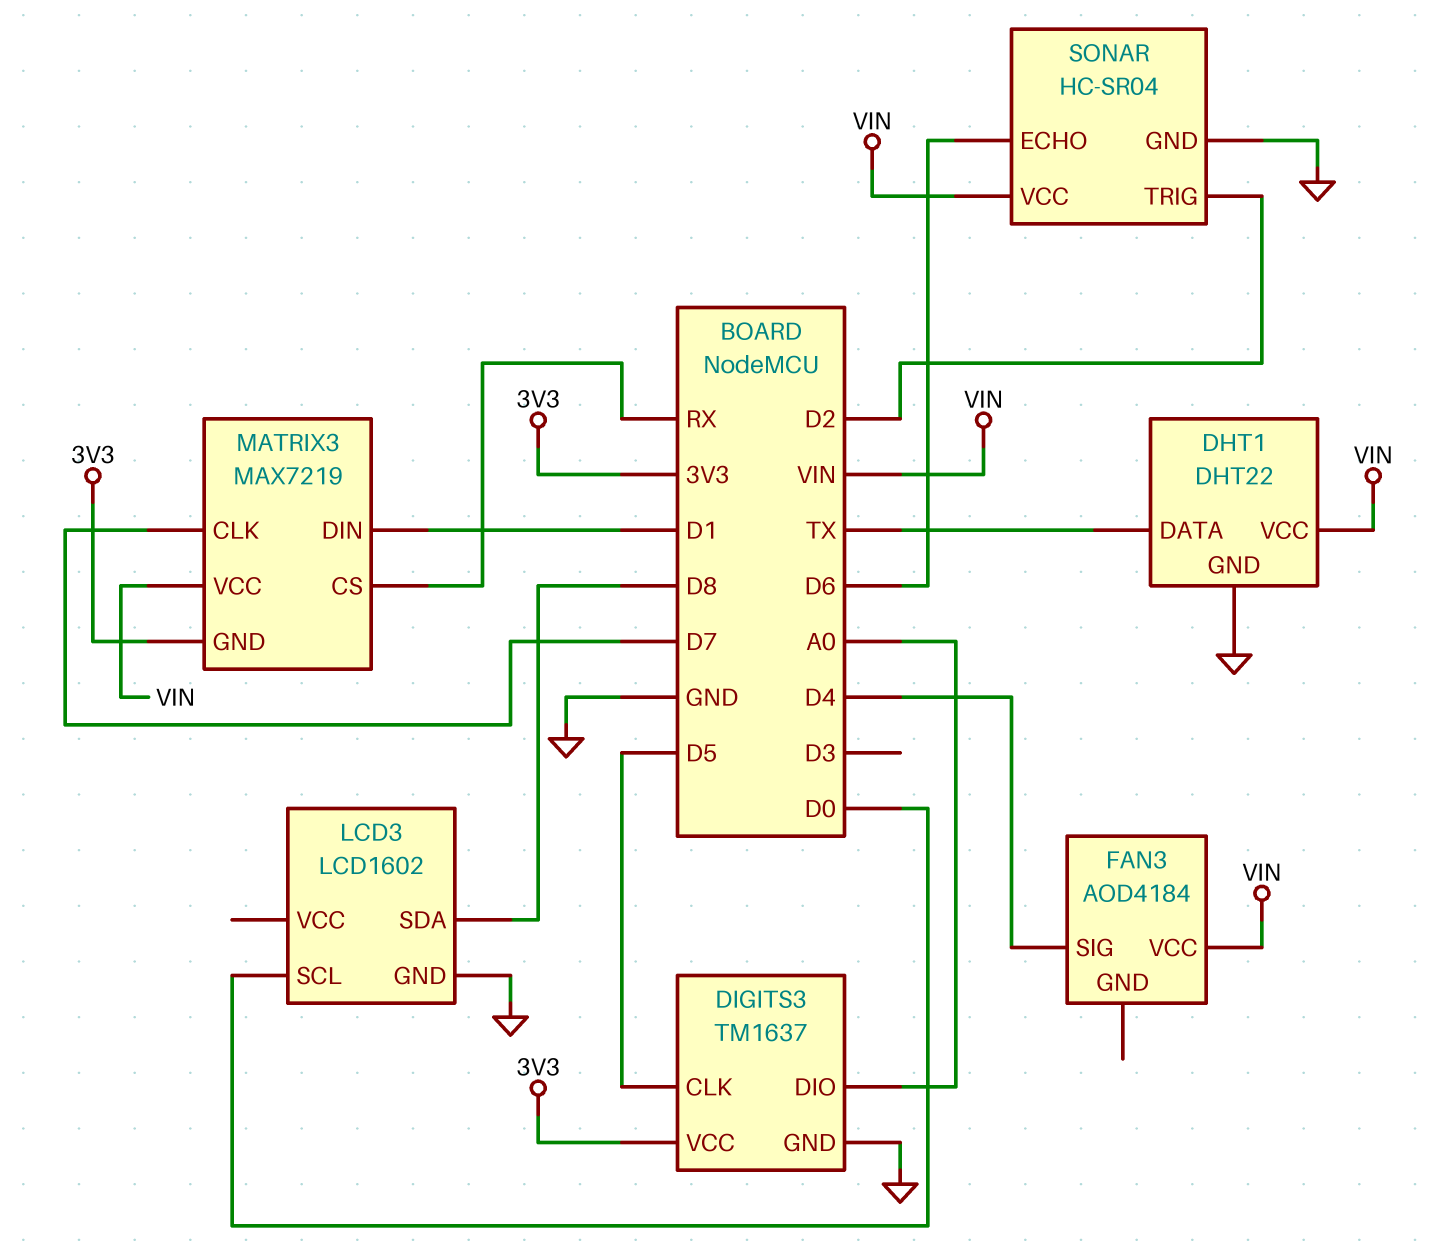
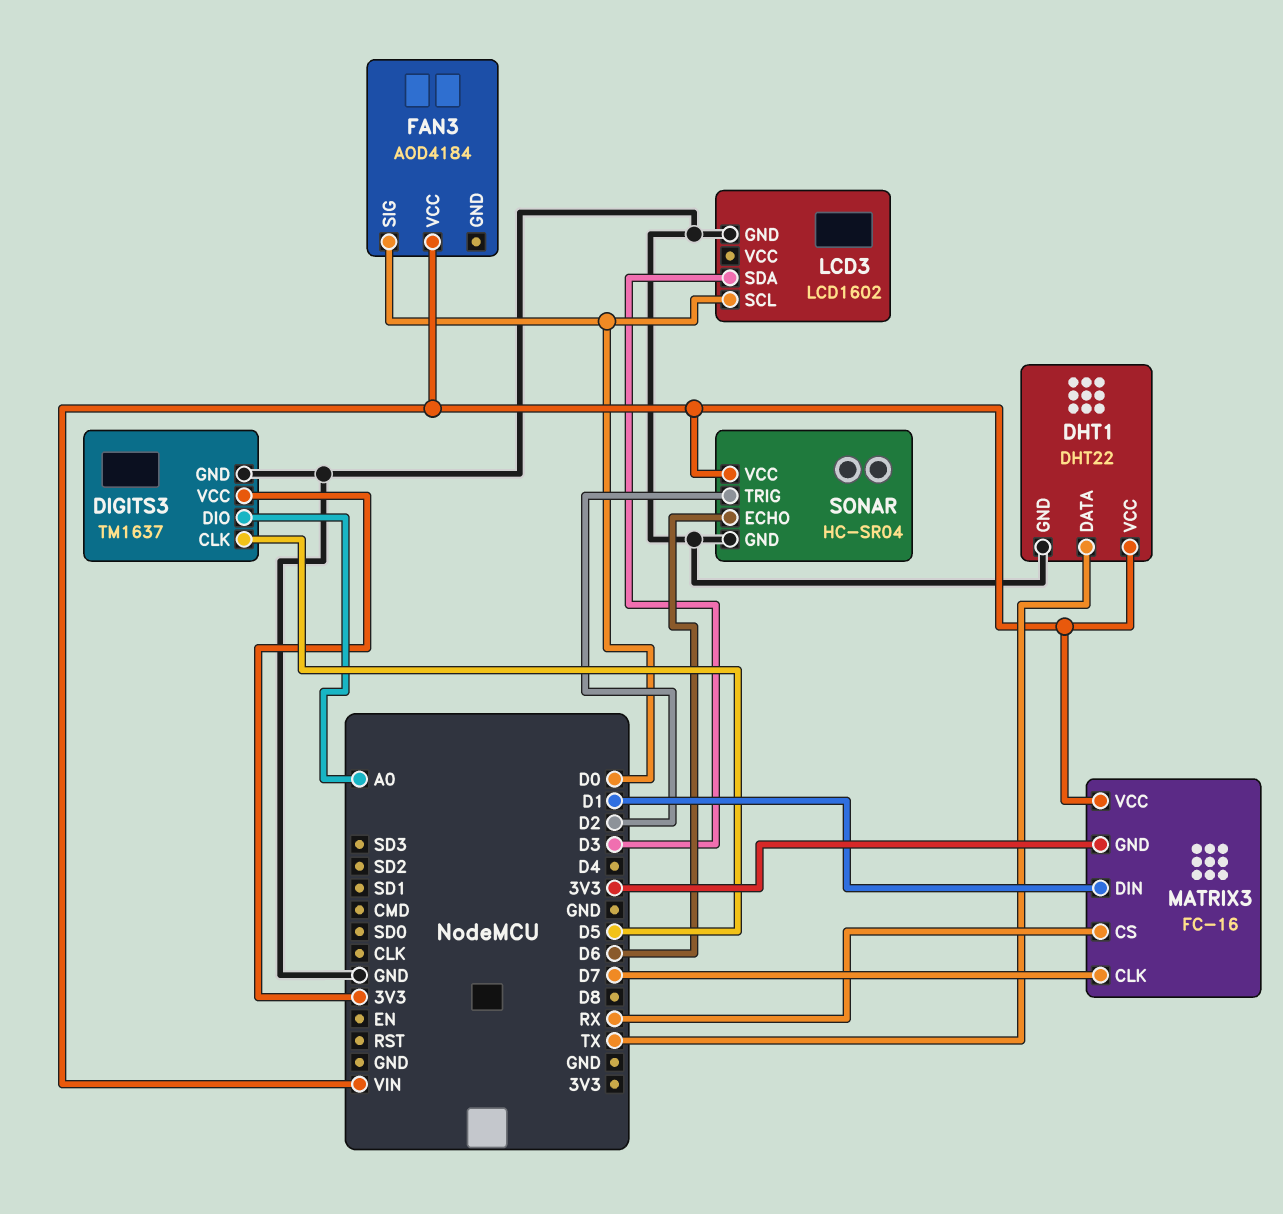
FAN3 pin SIG: D4 -> D0
LCD3 pin SDA: D8 -> D3
MATRIX3: MAX7219 -> FC-16

